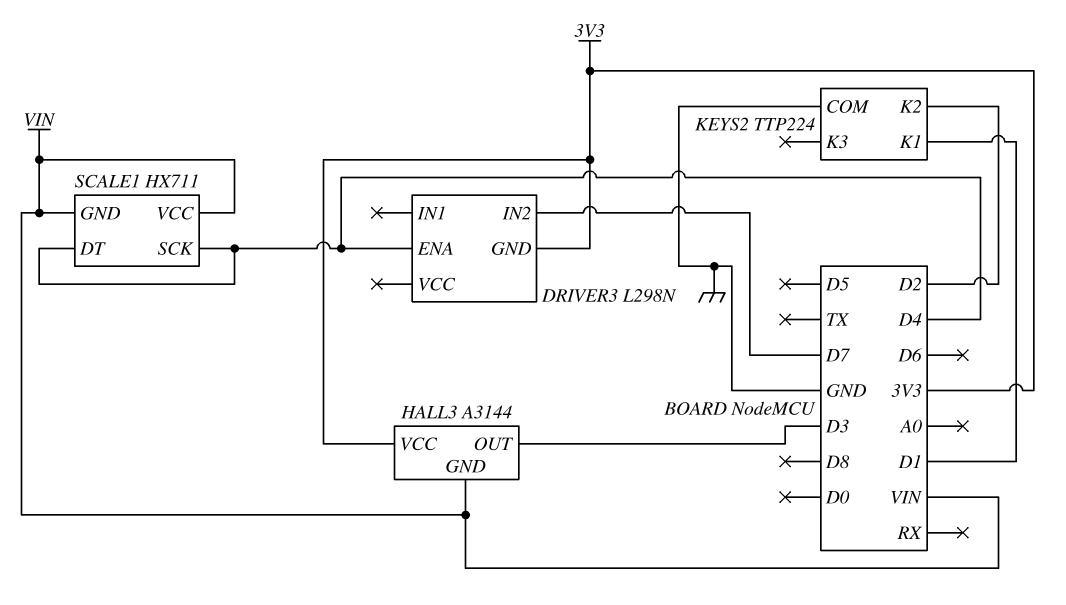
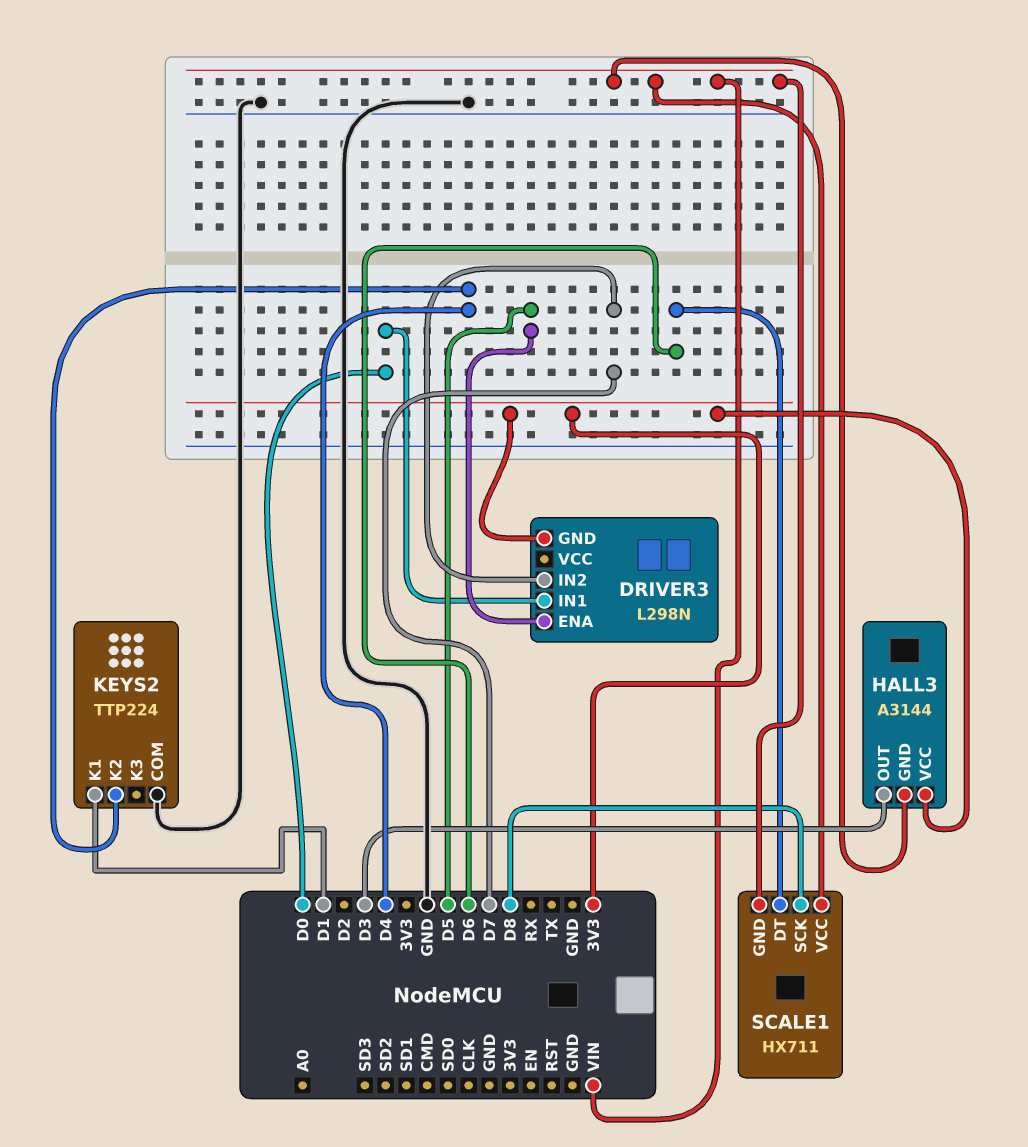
DRIVER3 pin ENA: D4 -> D5
DRIVER3 pin IN1: none -> D0
KEYS2 pin K2: D2 -> D4
SCALE1 pin DT: D4 -> D6
SCALE1 pin SCK: D4 -> D8

